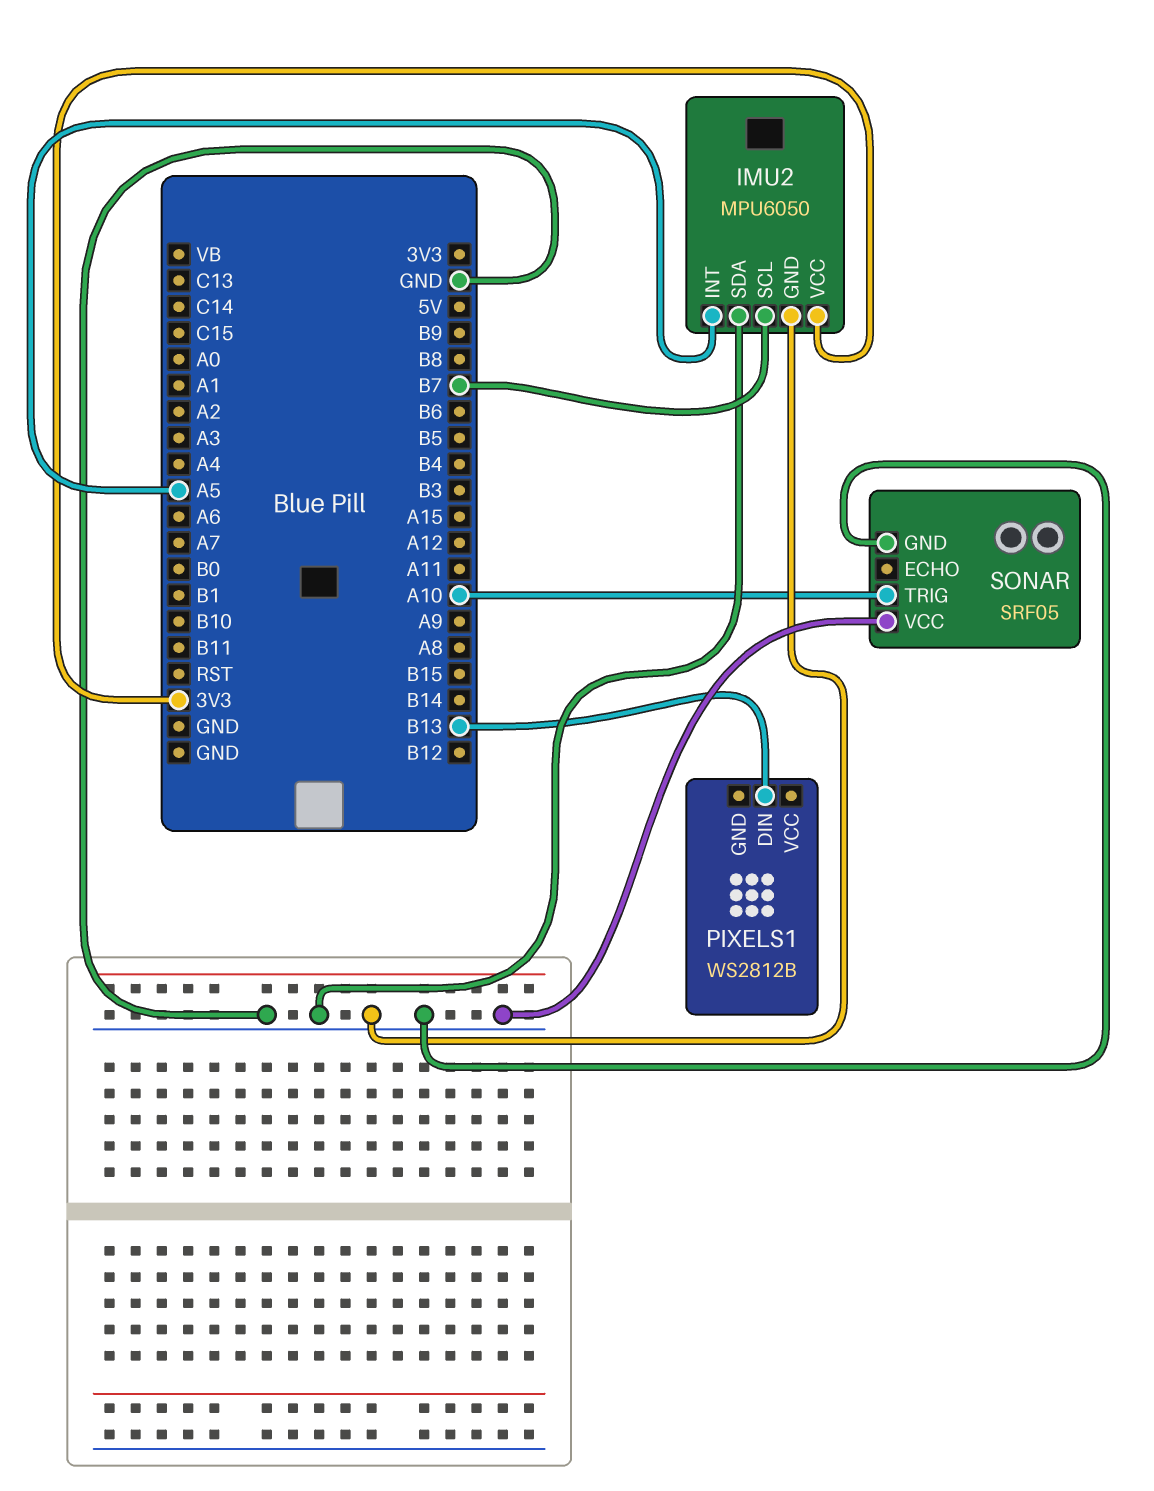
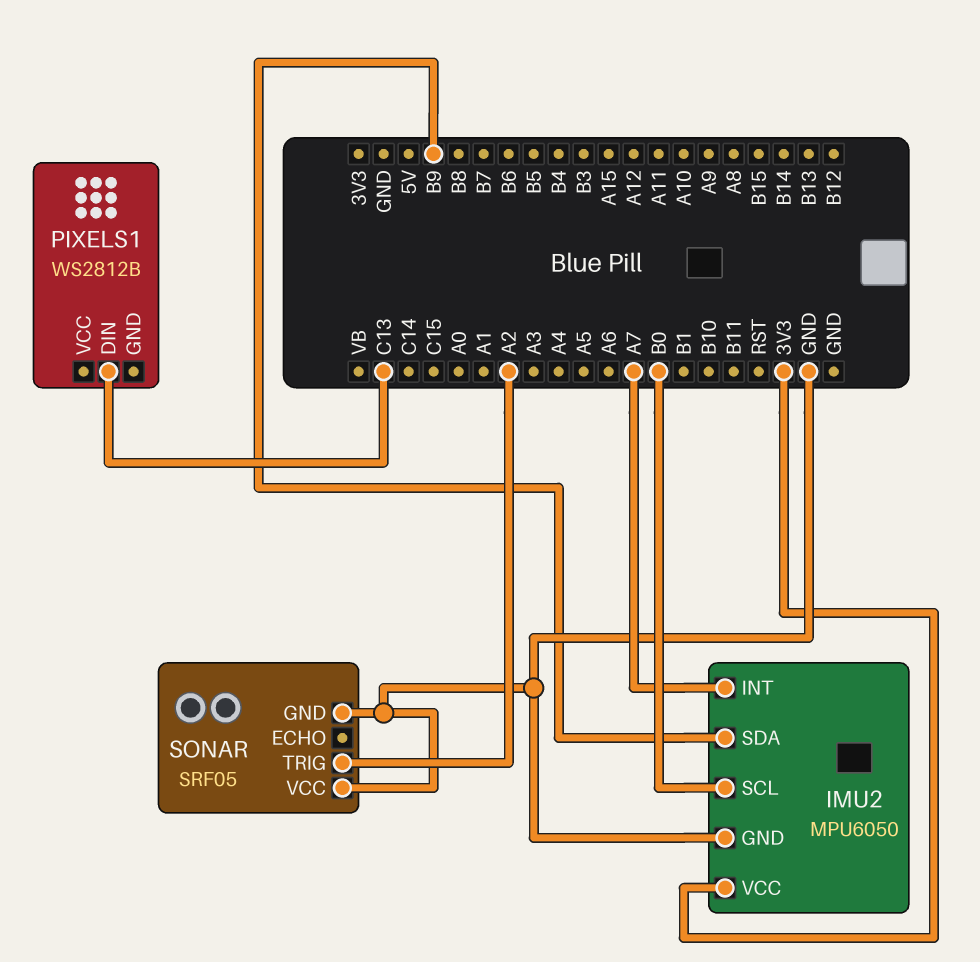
IMU2 pin INT: A5 -> A7
IMU2 pin SCL: B7 -> B0
IMU2 pin SDA: GND -> B9
PIXELS1 pin DIN: B13 -> C13
SONAR pin TRIG: A10 -> A2

